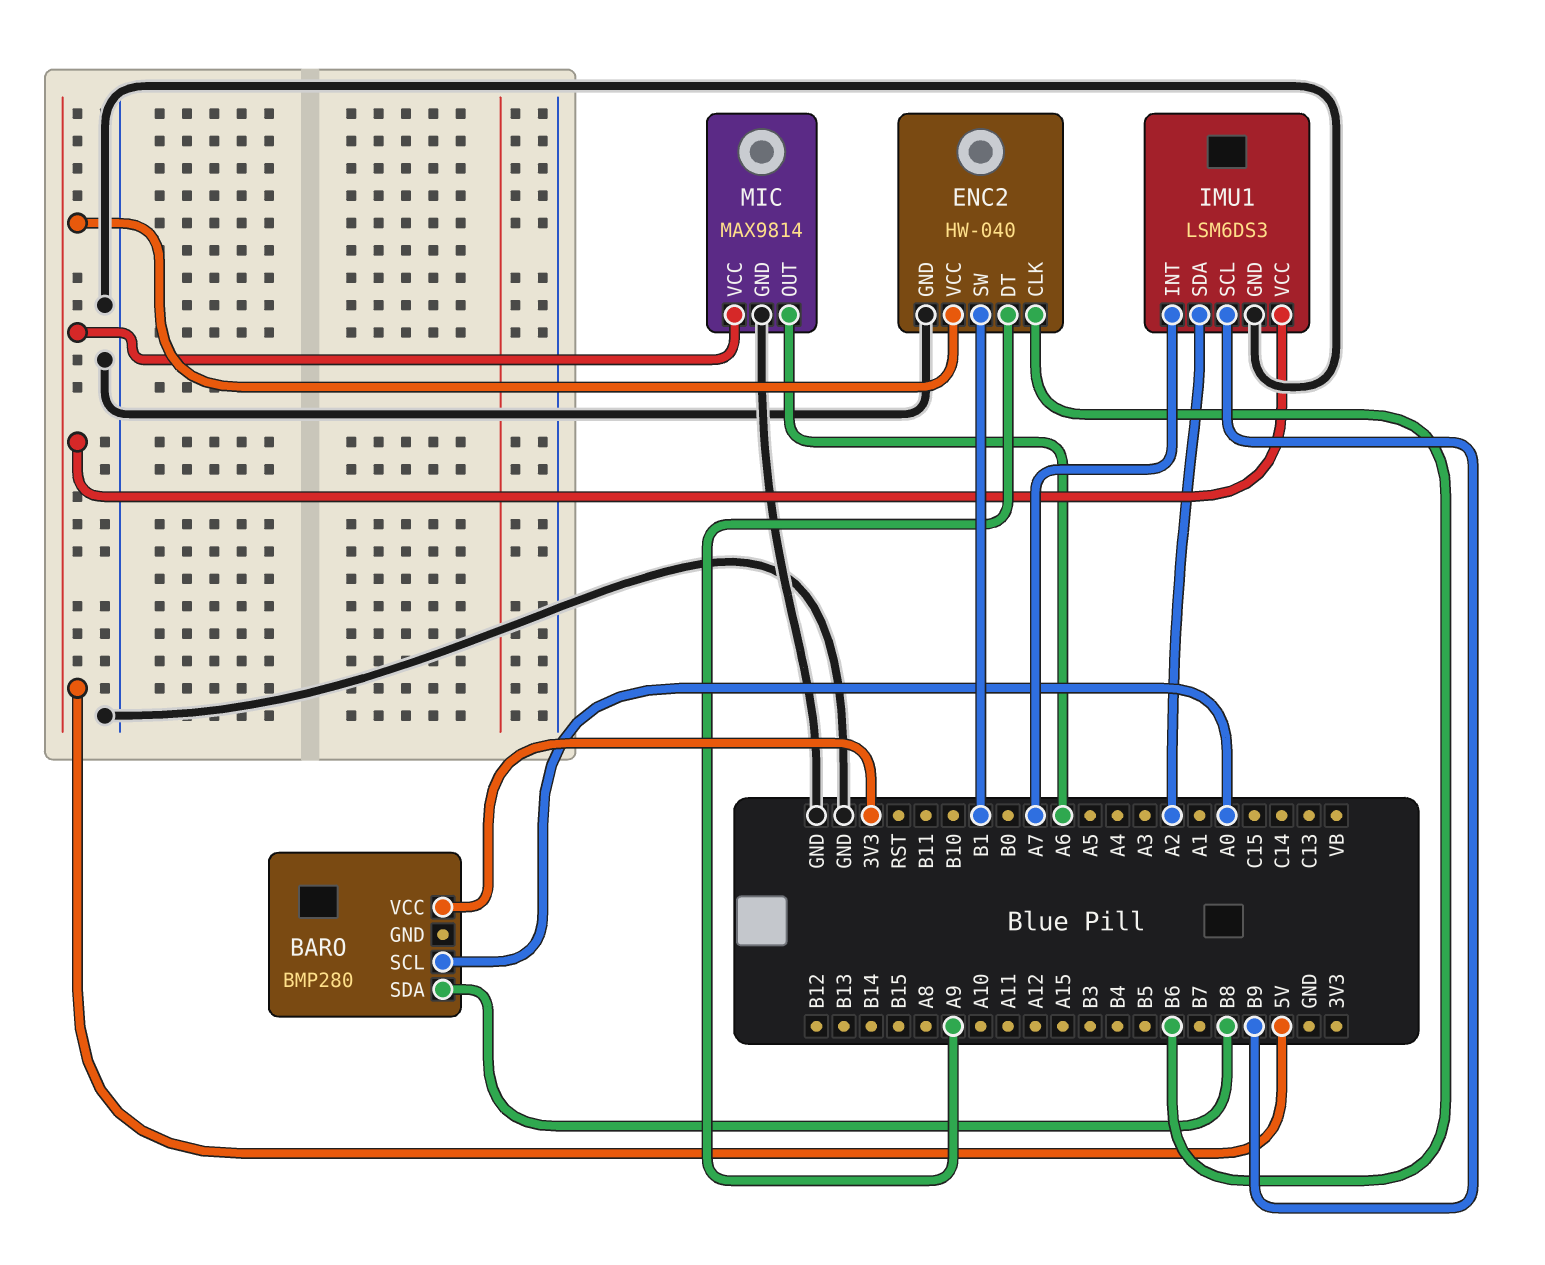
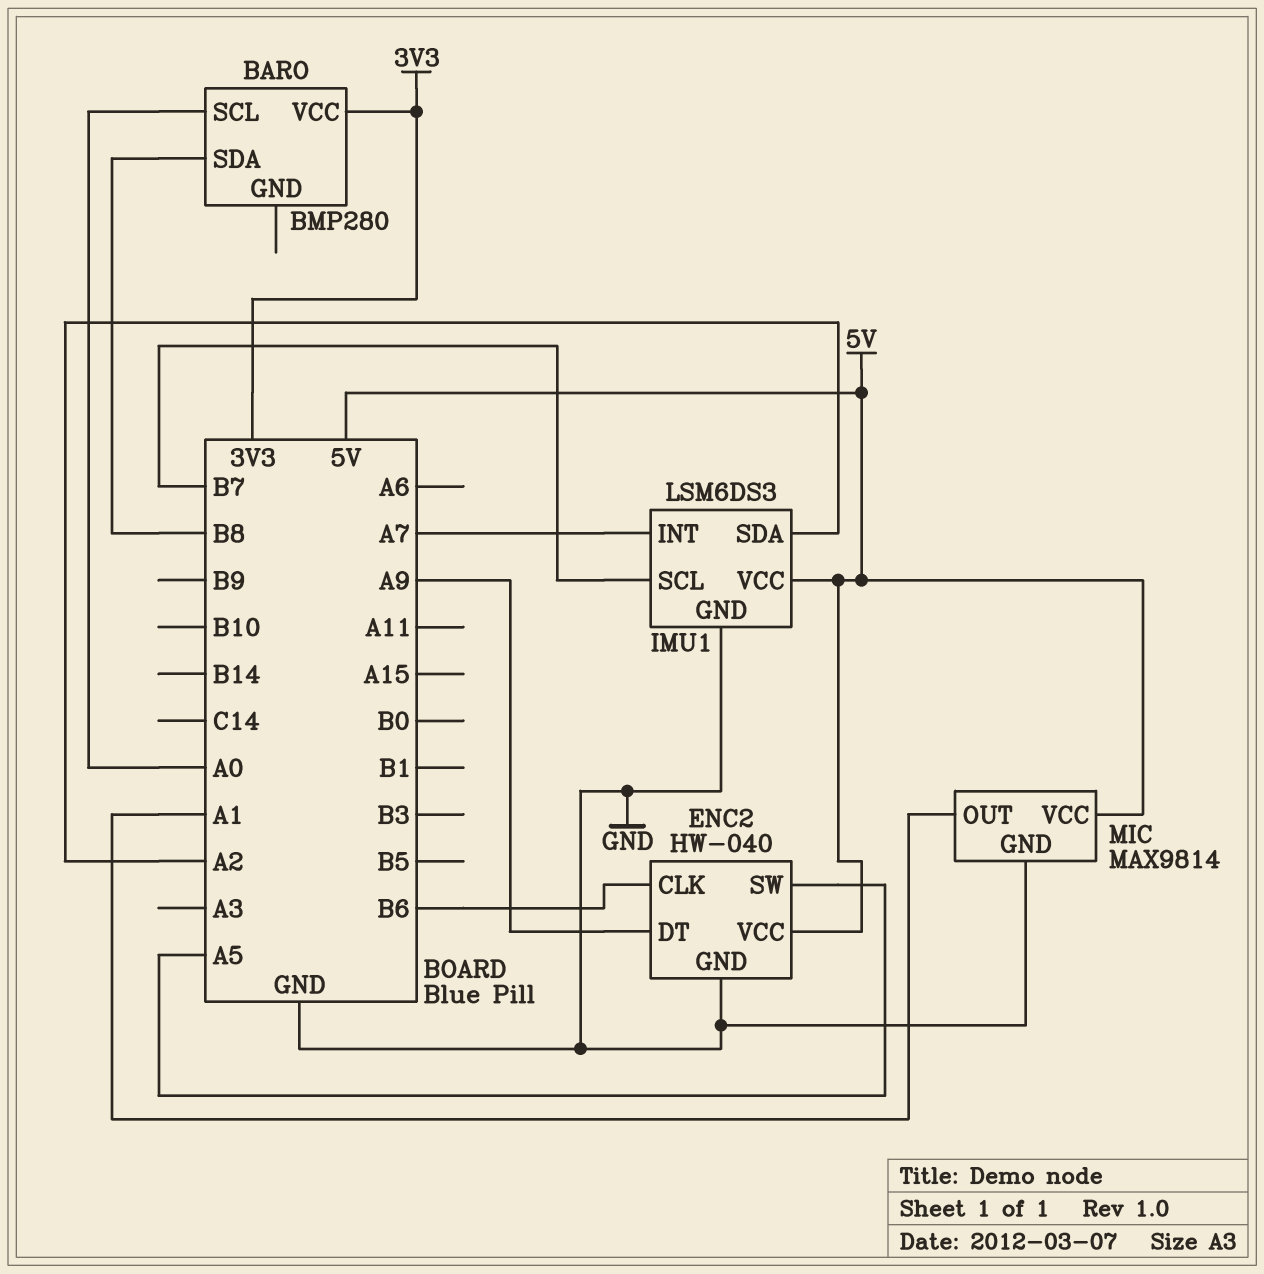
ENC2 pin SW: B1 -> A5
IMU1 pin SCL: B9 -> B7
MIC pin OUT: A6 -> A1

